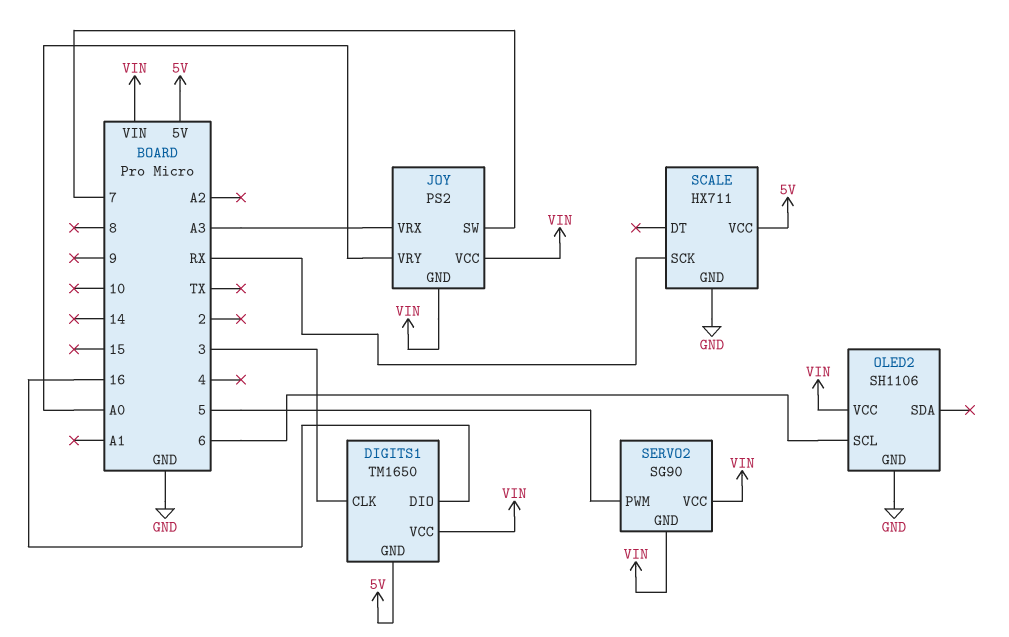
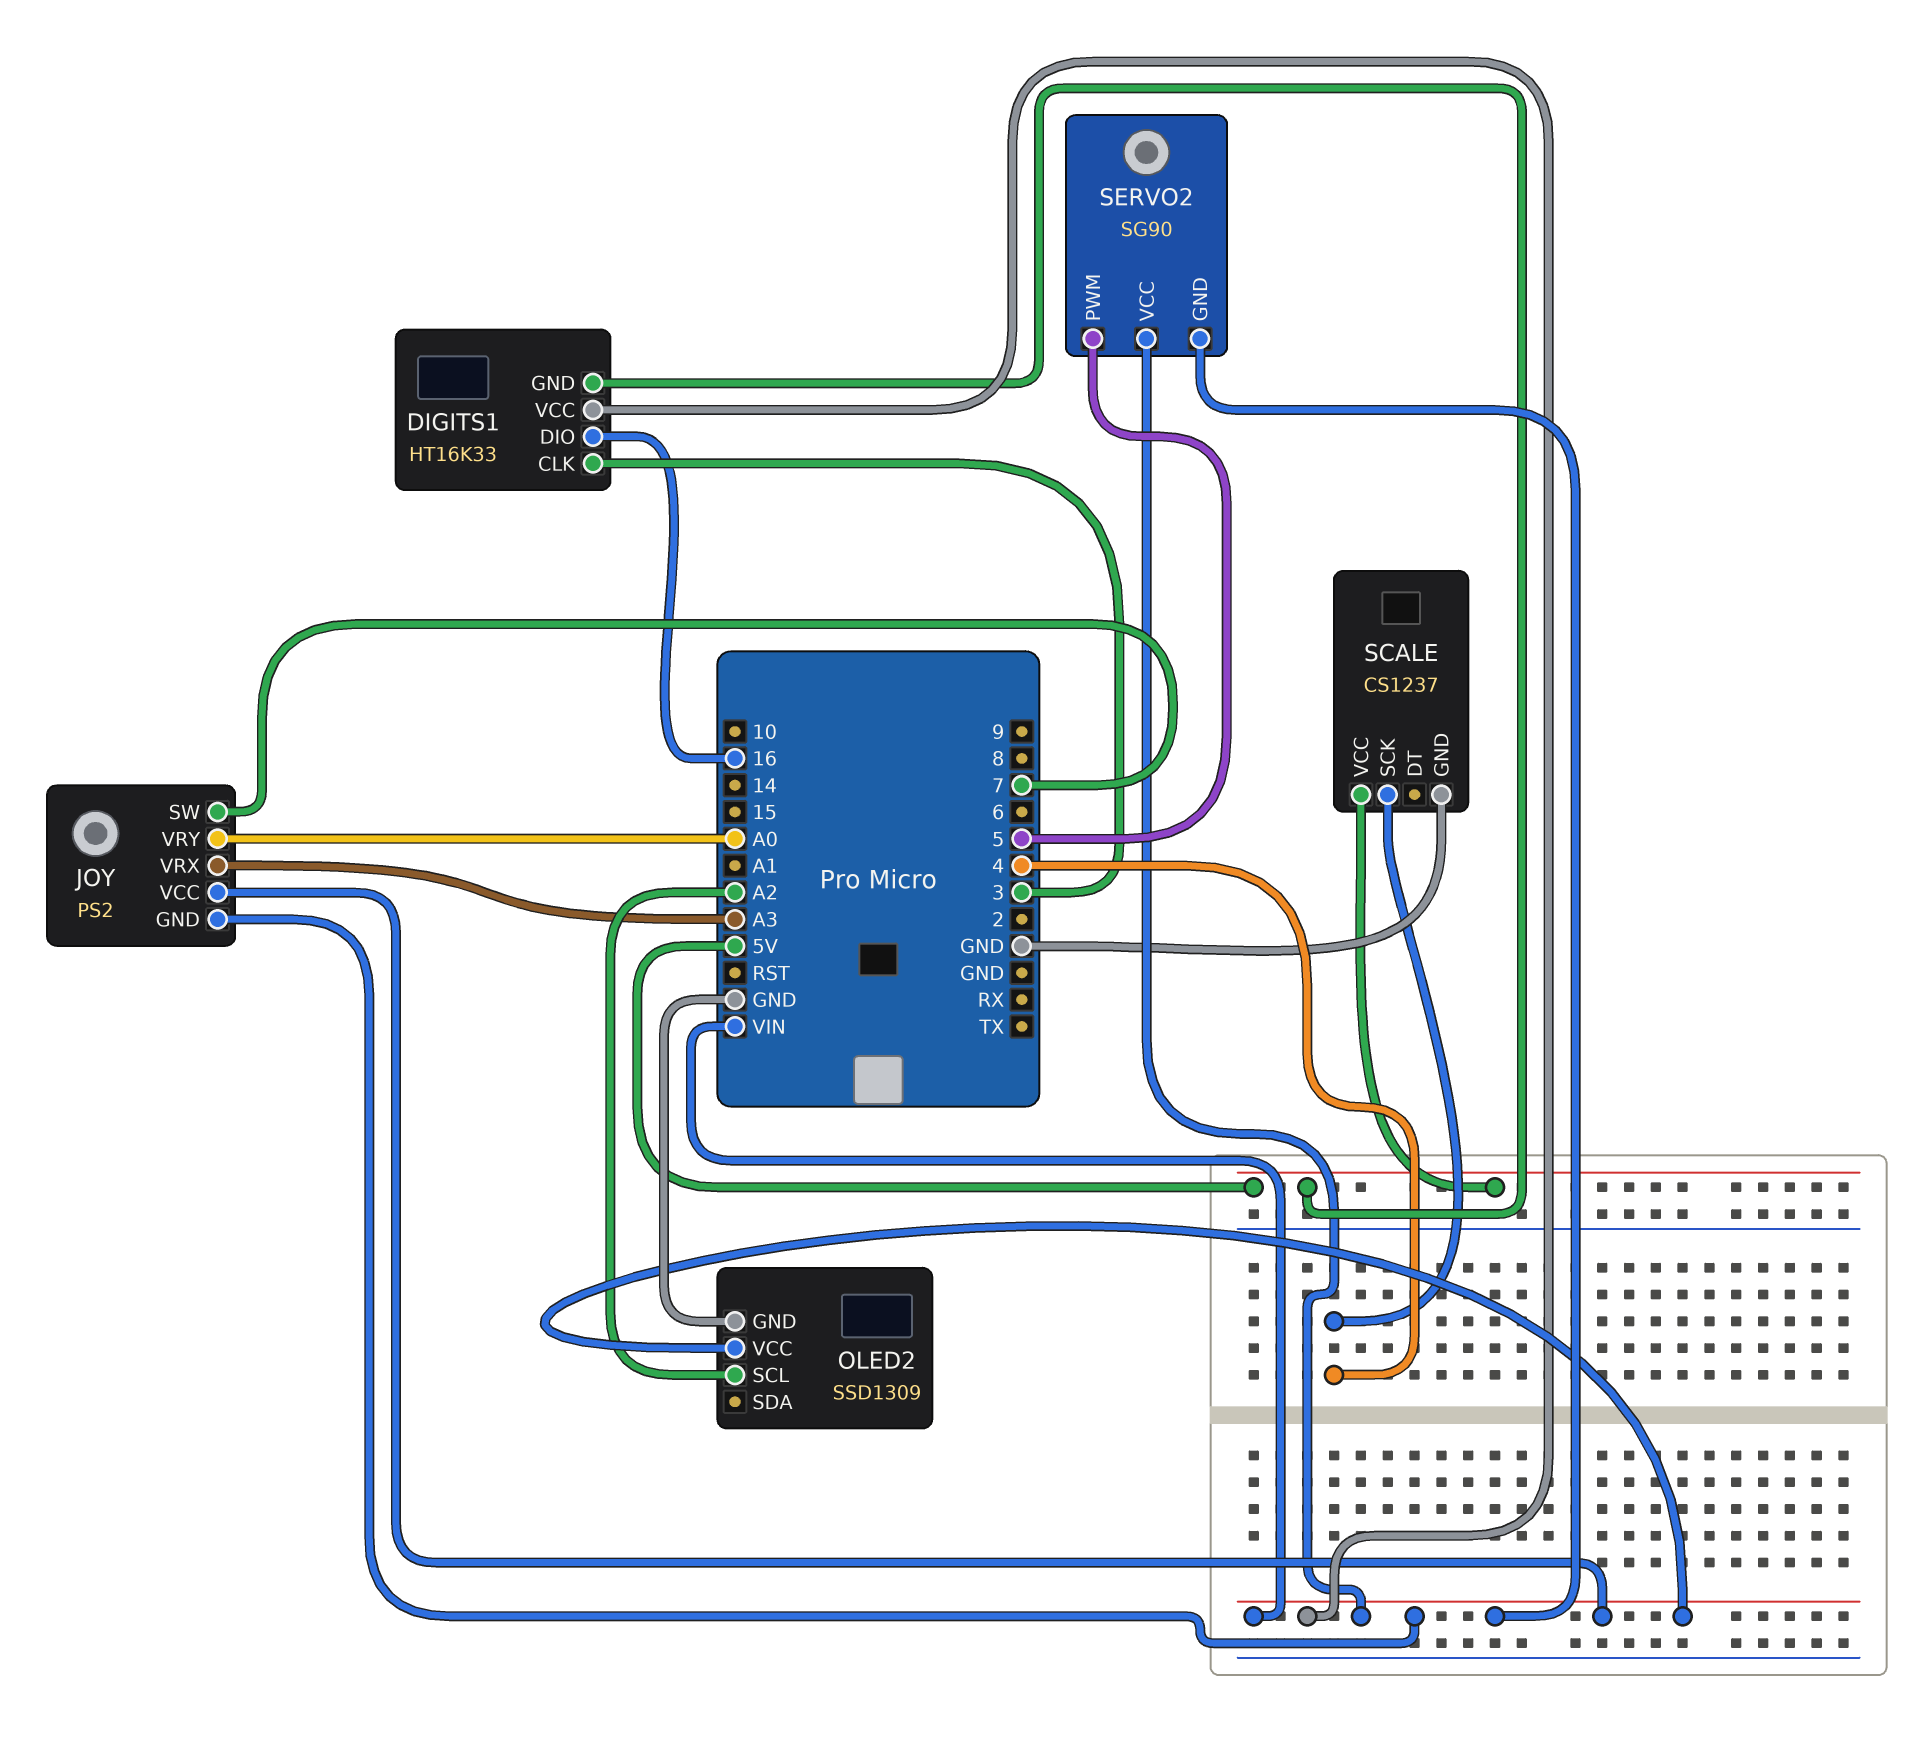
DIGITS1: TM1650 -> HT16K33
OLED2: SH1106 -> SSD1309
OLED2 pin SCL: 6 -> A2
SCALE: HX711 -> CS1237
SCALE pin SCK: RX -> 4

